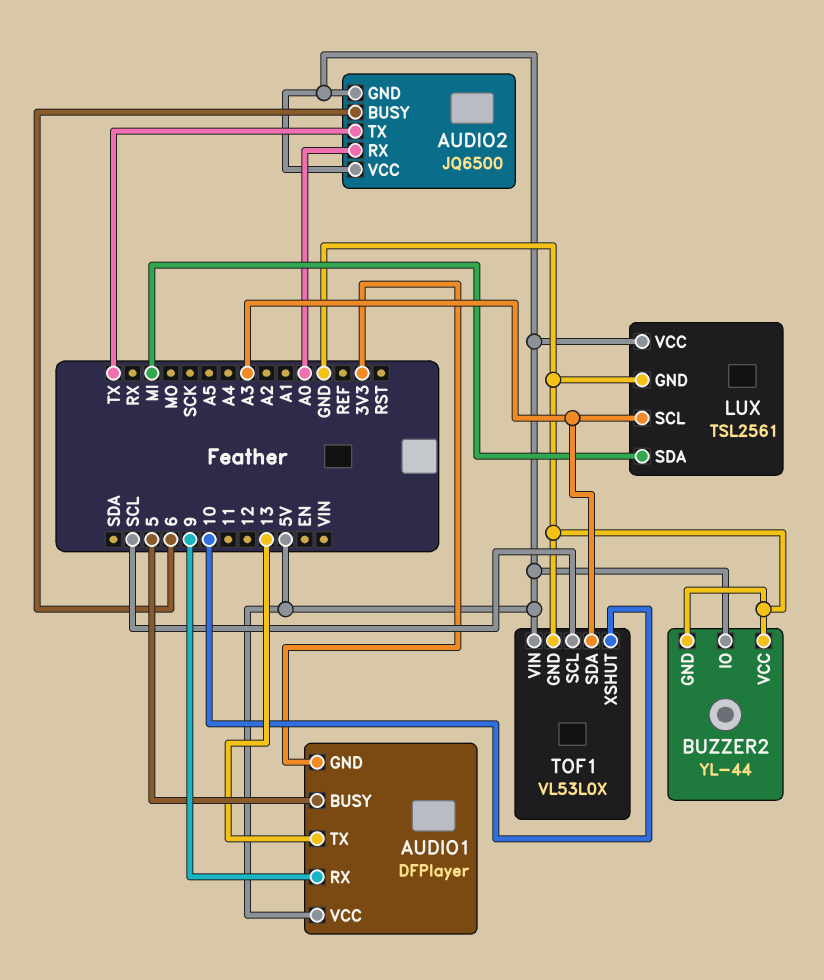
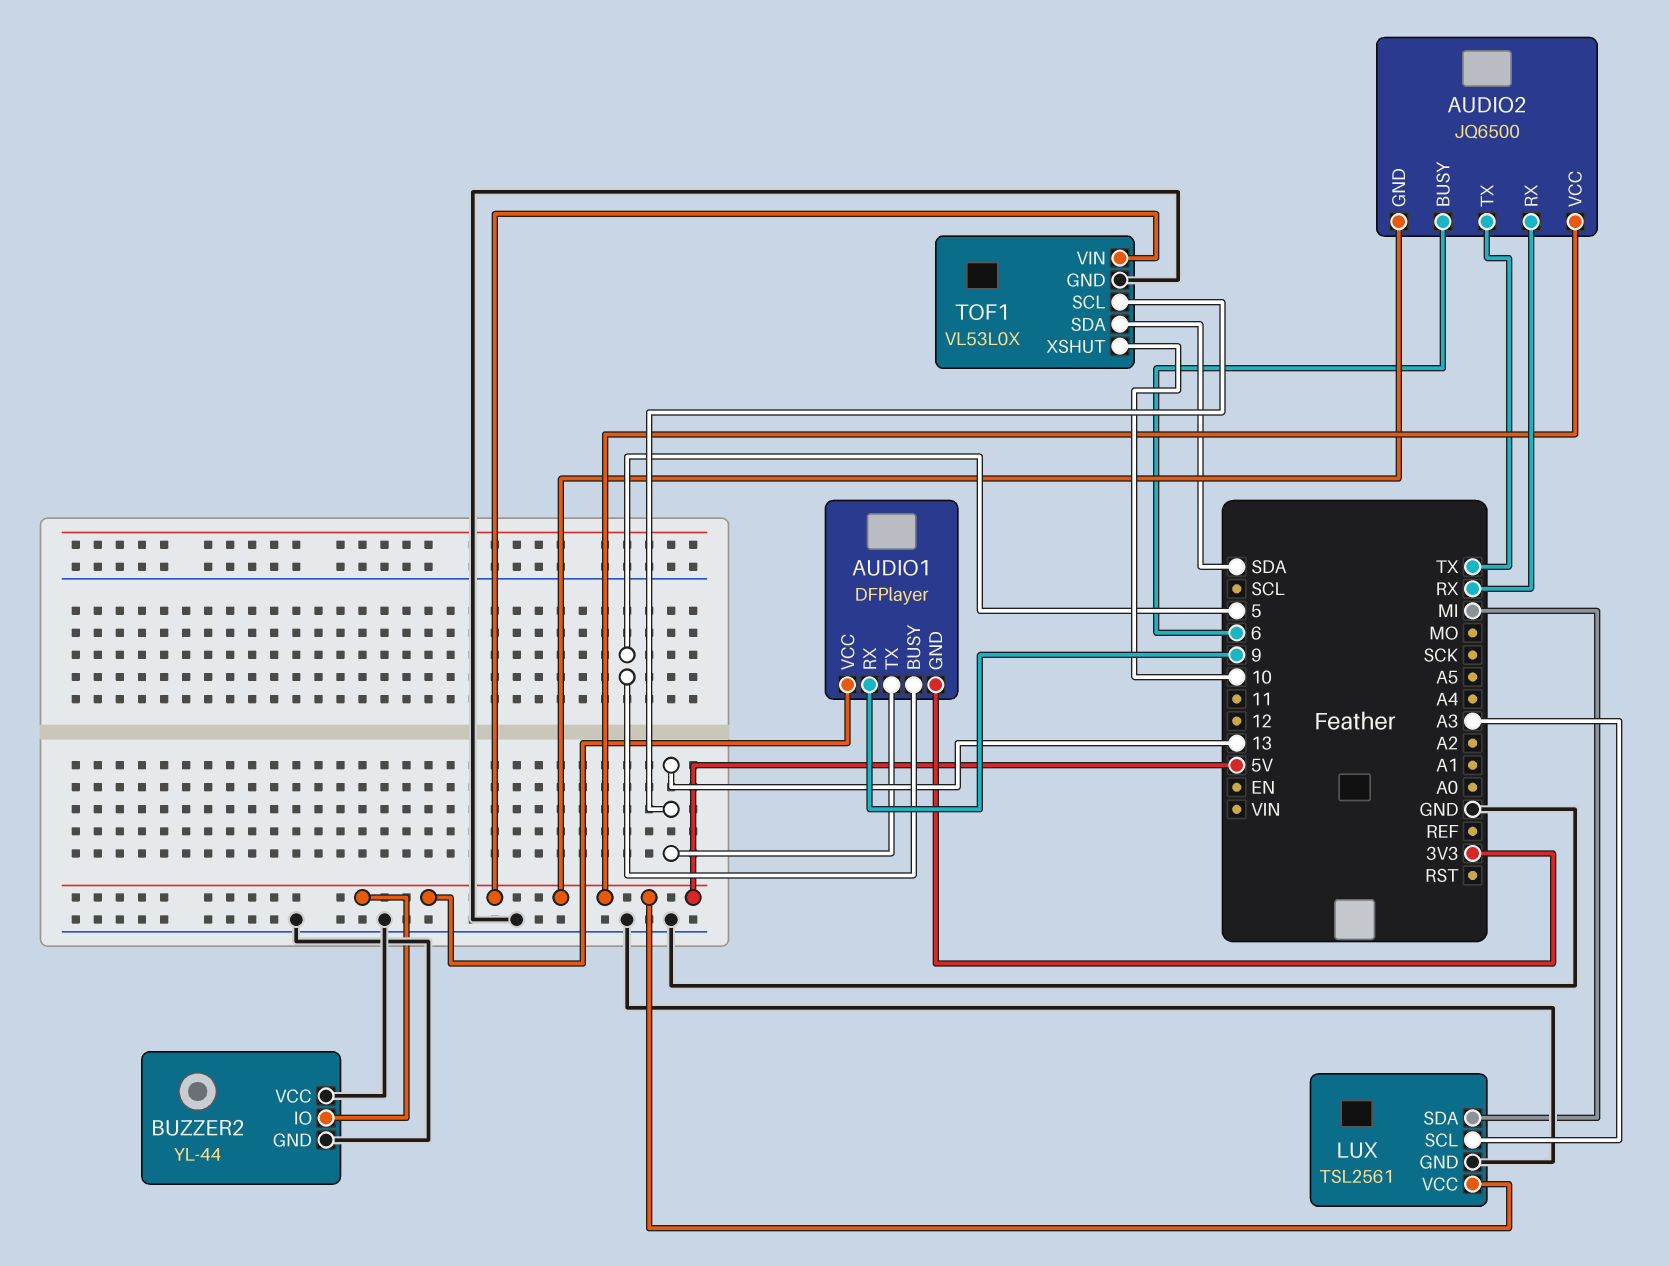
AUDIO2 pin RX: A0 -> RX
TOF1 pin SCL: SCL -> 13
TOF1 pin SDA: A3 -> SDA

